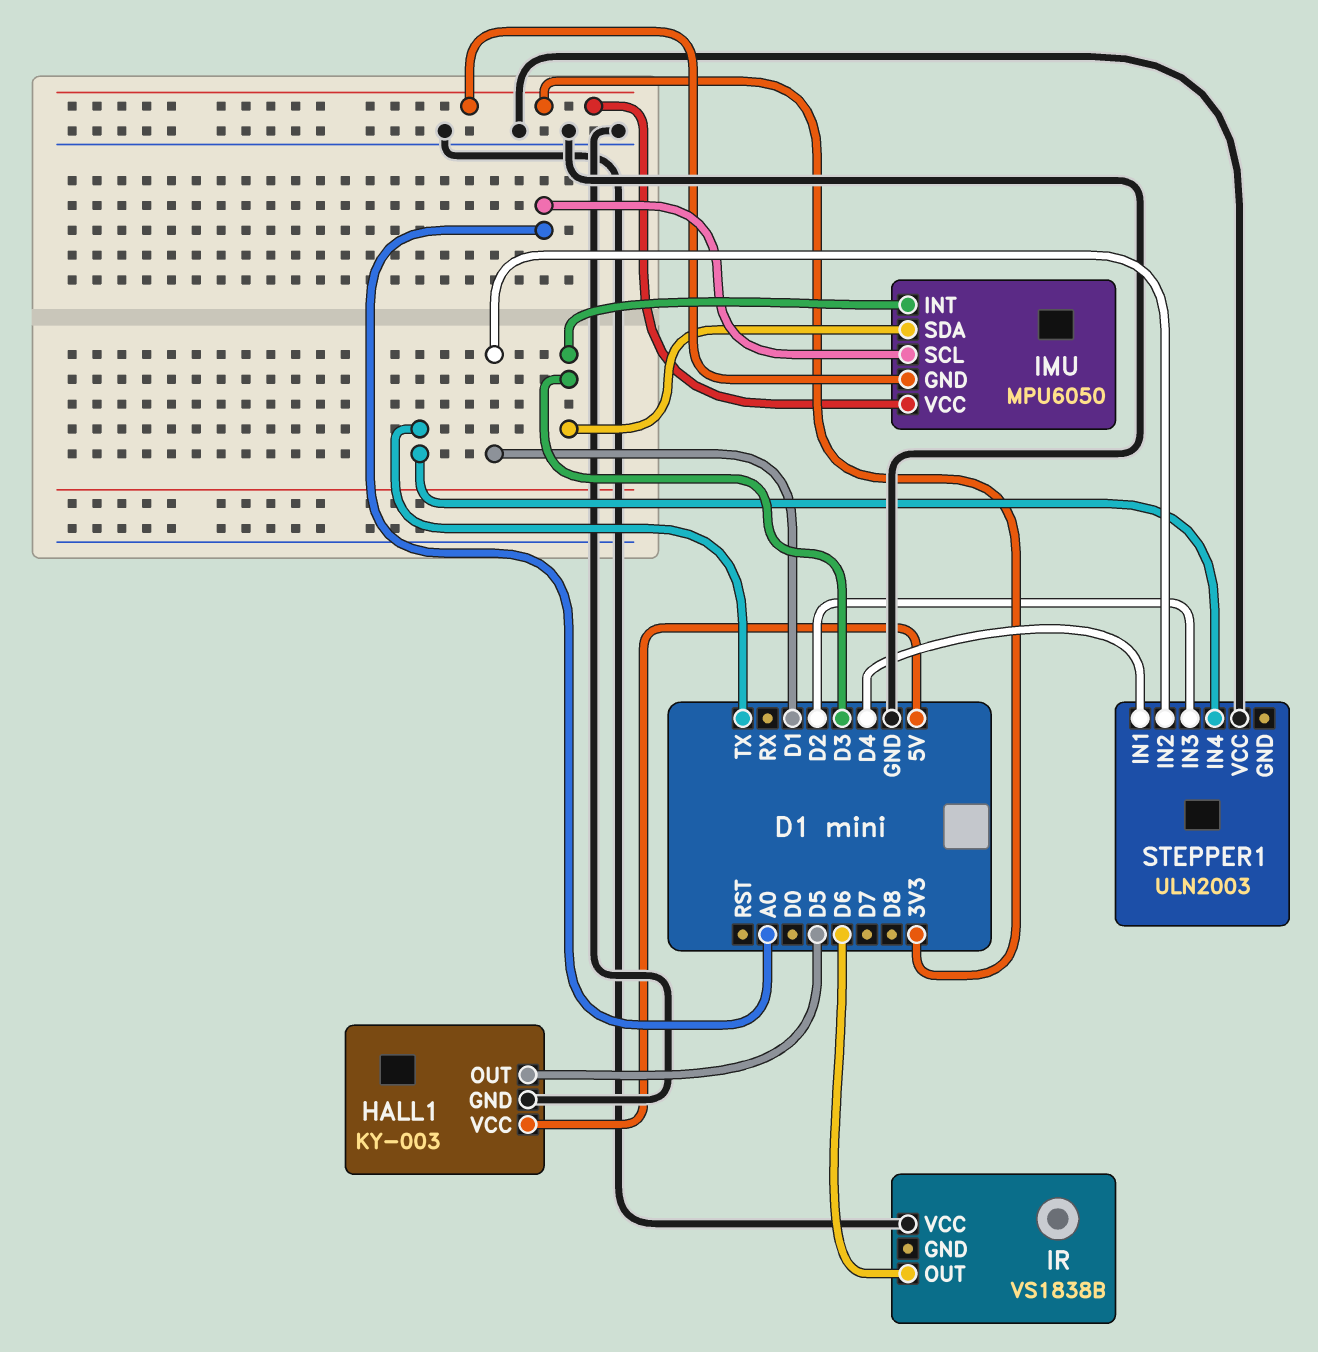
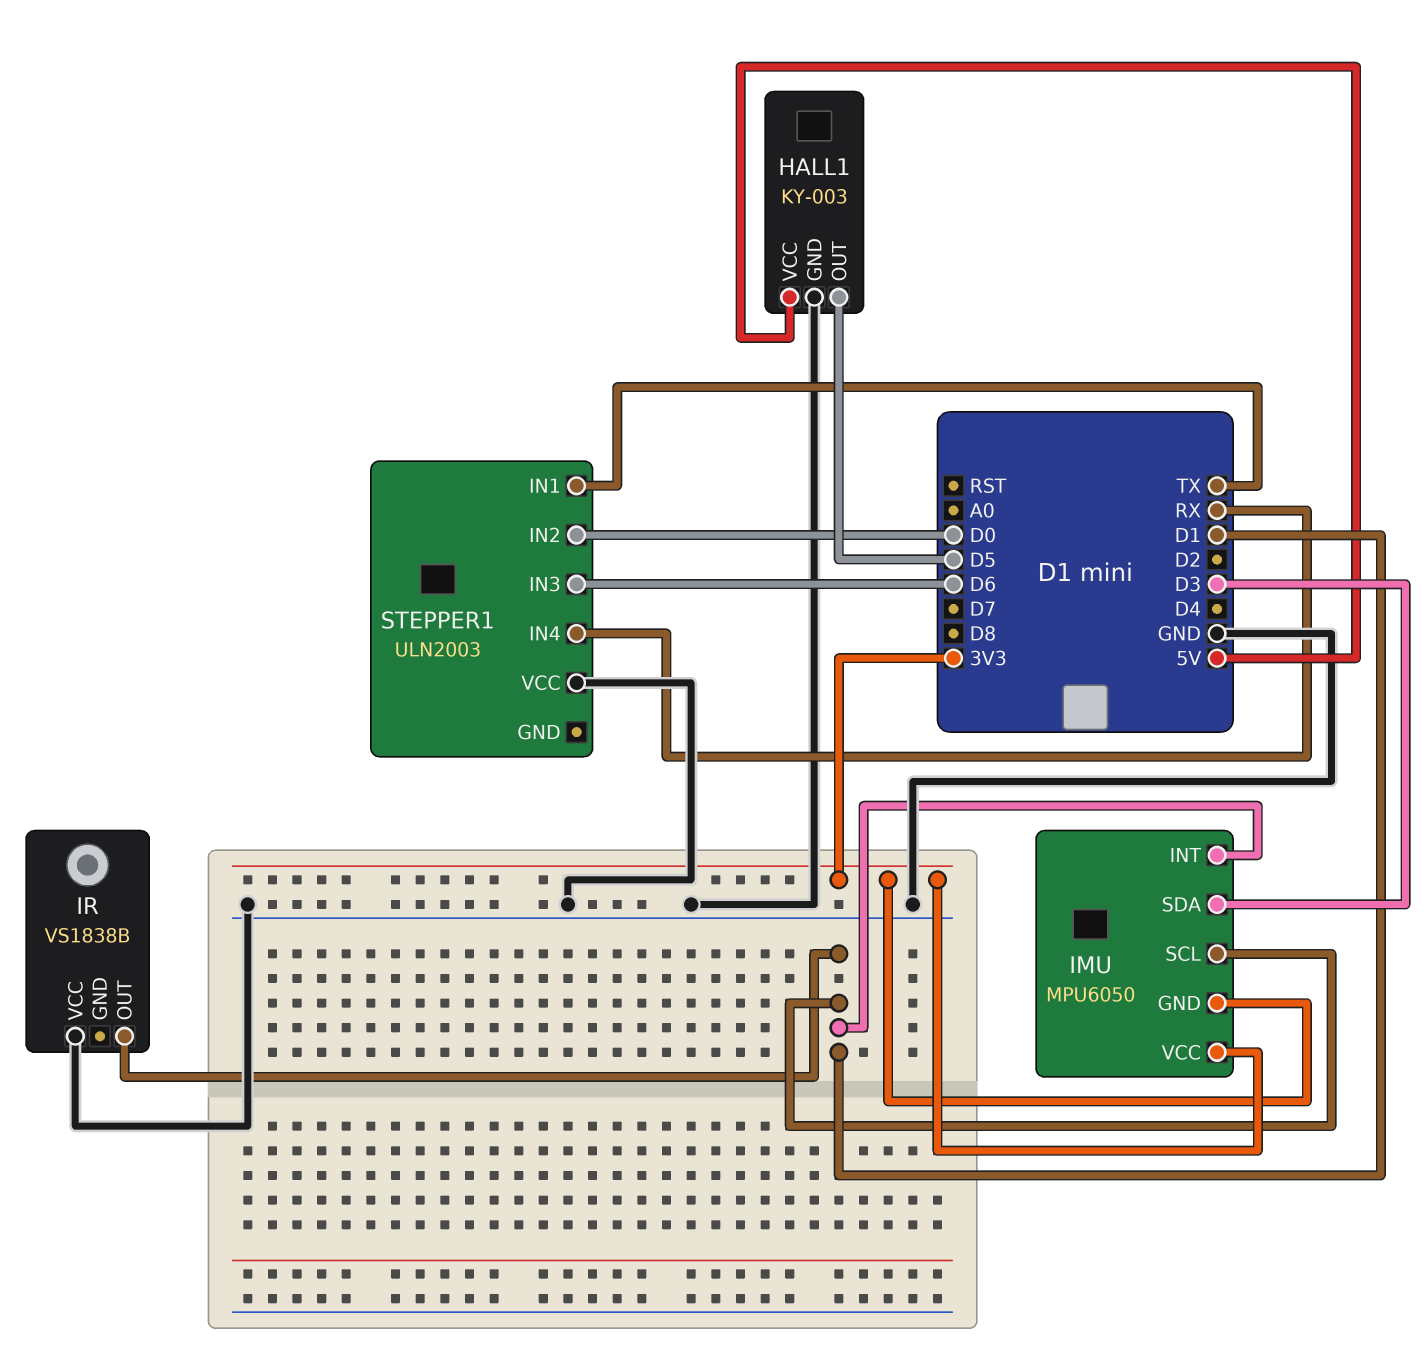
IMU pin INT: D3 -> D1
IMU pin SCL: A0 -> D1
IR pin OUT: D6 -> D1
STEPPER1 pin IN1: D4 -> TX
STEPPER1 pin IN2: D1 -> D0
STEPPER1 pin IN3: D2 -> D6
STEPPER1 pin IN4: TX -> RX

